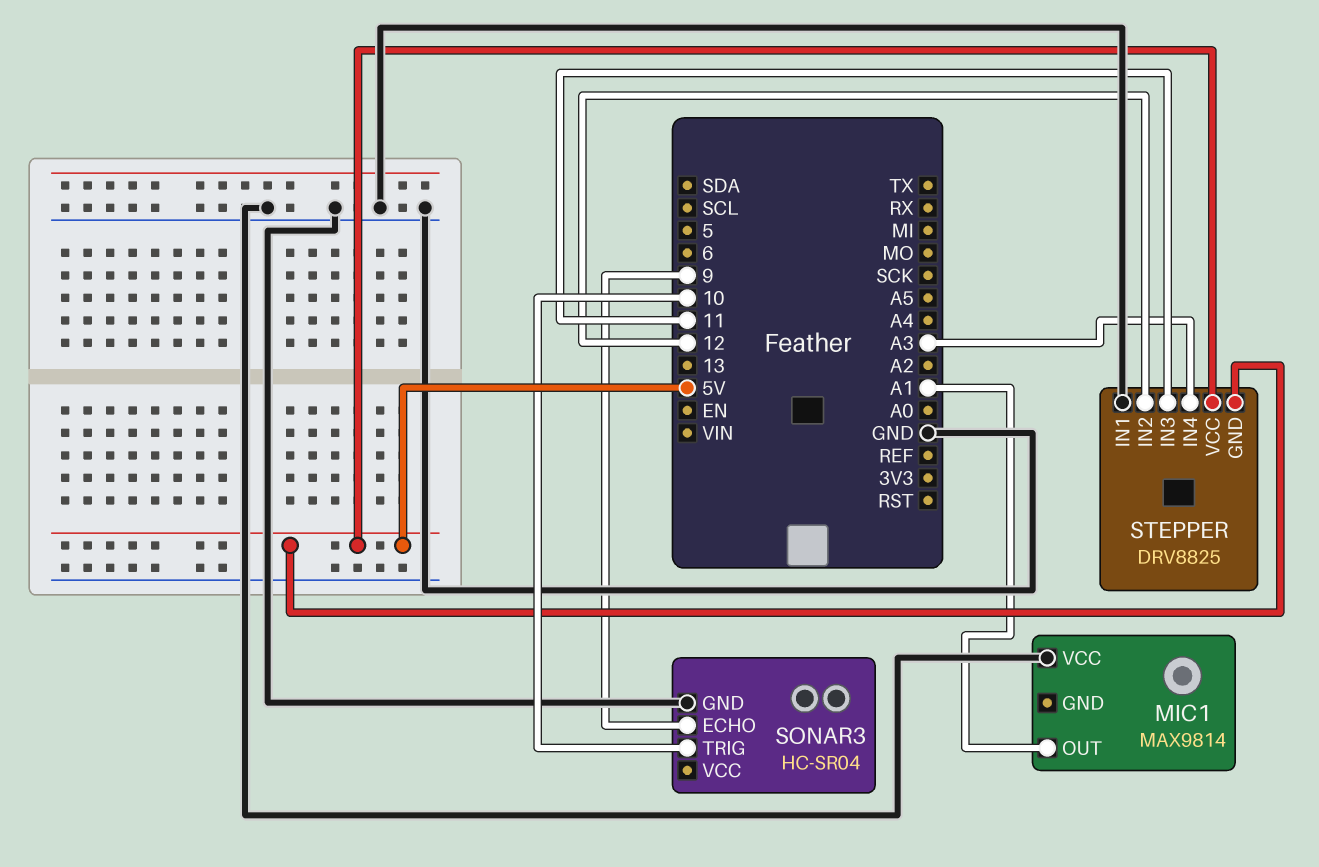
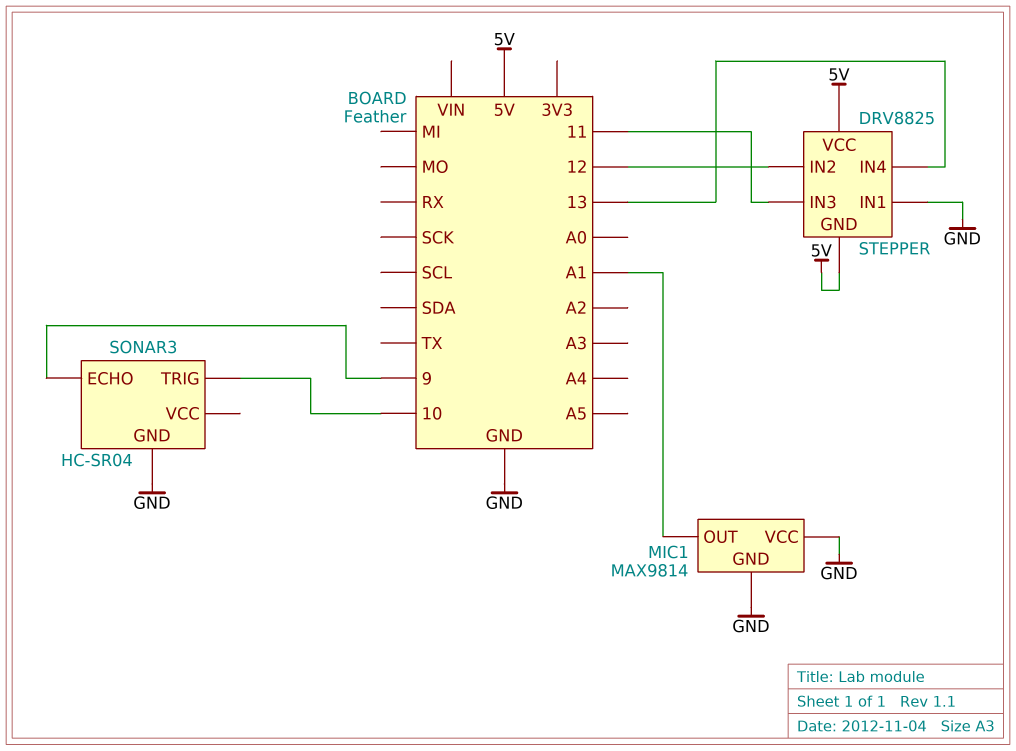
MIC1 pin GND: none -> GND
STEPPER pin IN4: A3 -> 13

